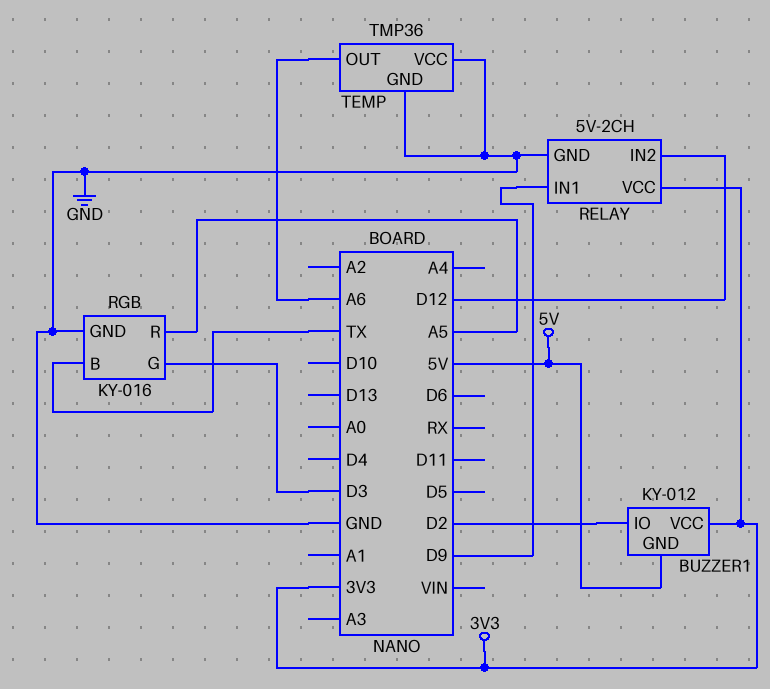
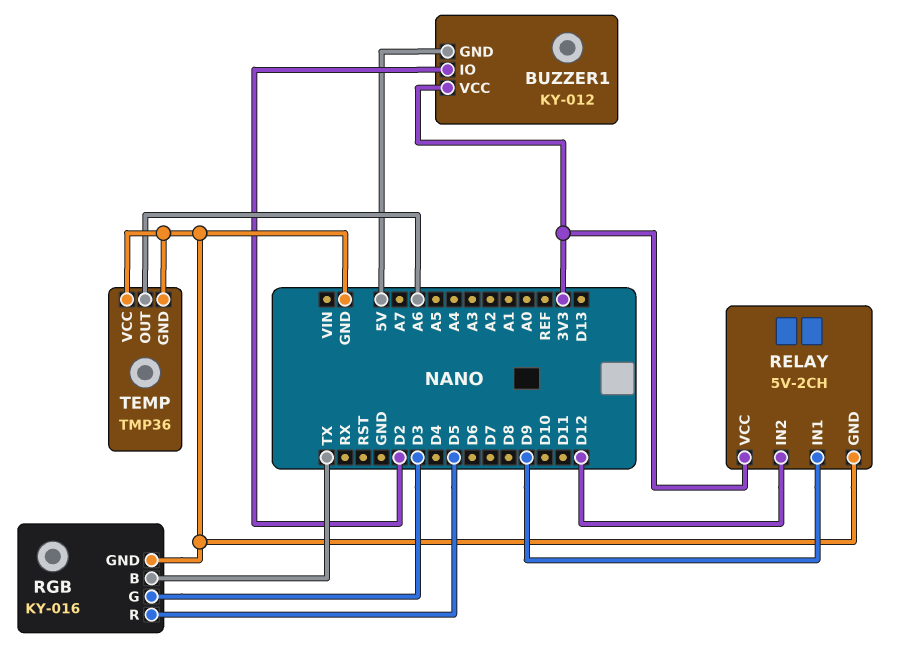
RGB pin R: A5 -> D5

